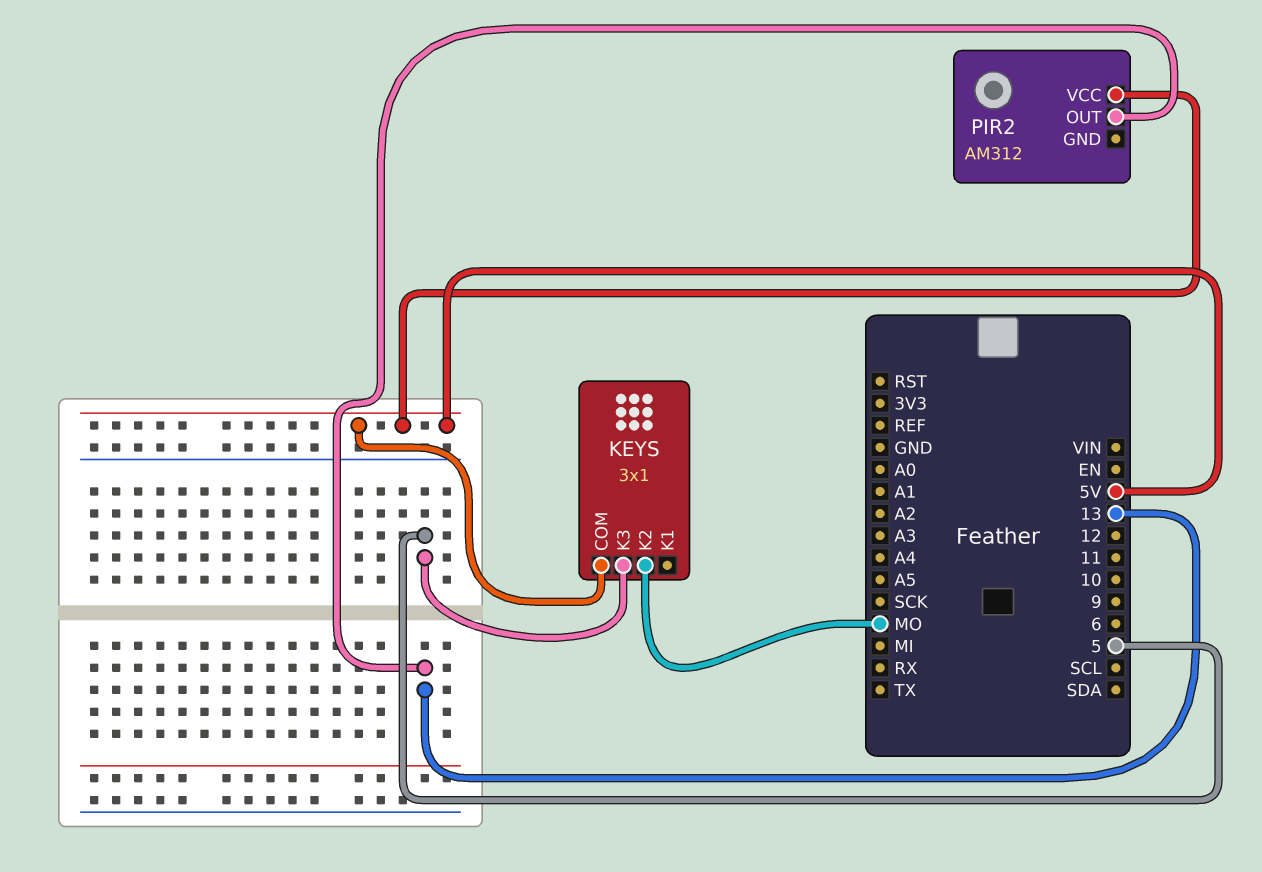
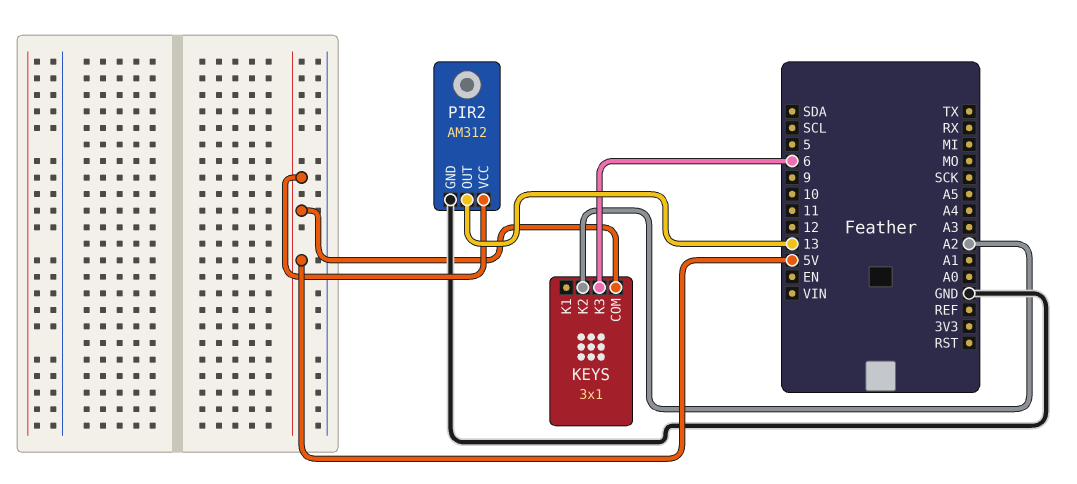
KEYS pin K2: MO -> A2
KEYS pin K3: 5 -> 6
PIR2 pin GND: none -> GND

